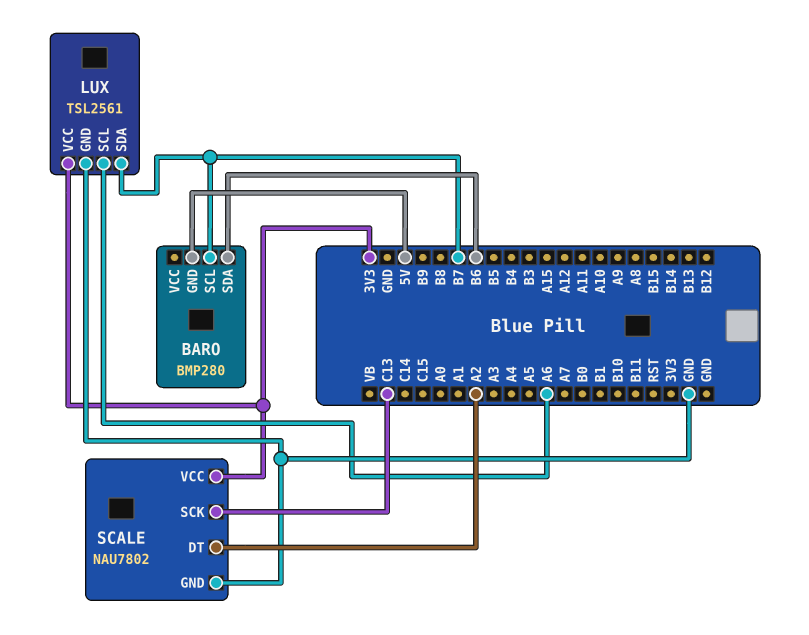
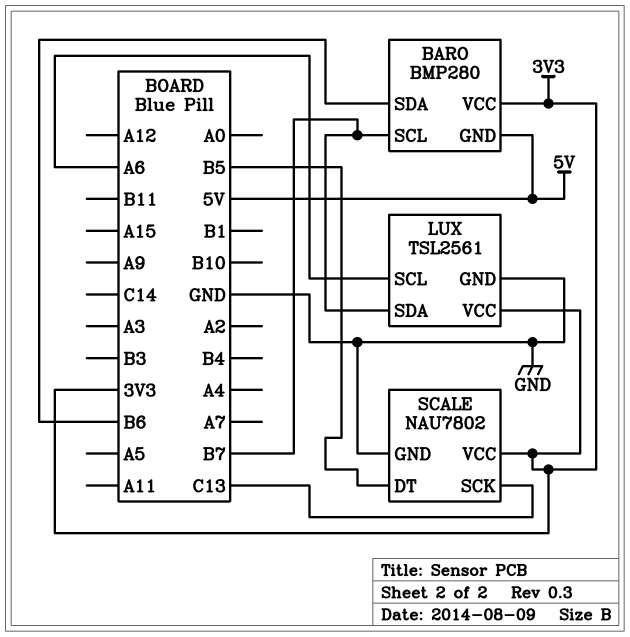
BARO pin VCC: none -> 3V3
SCALE pin DT: A2 -> B5

